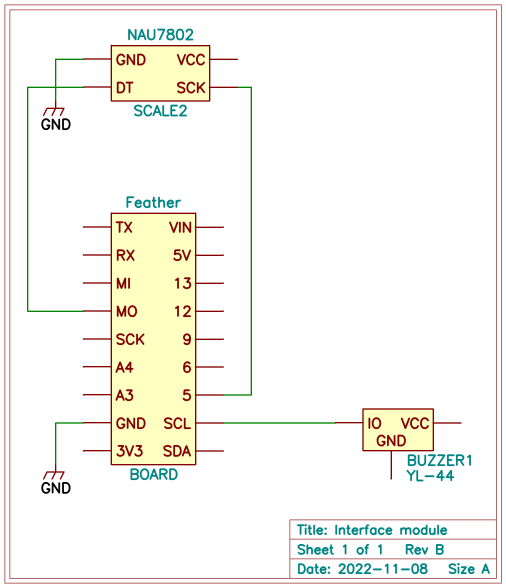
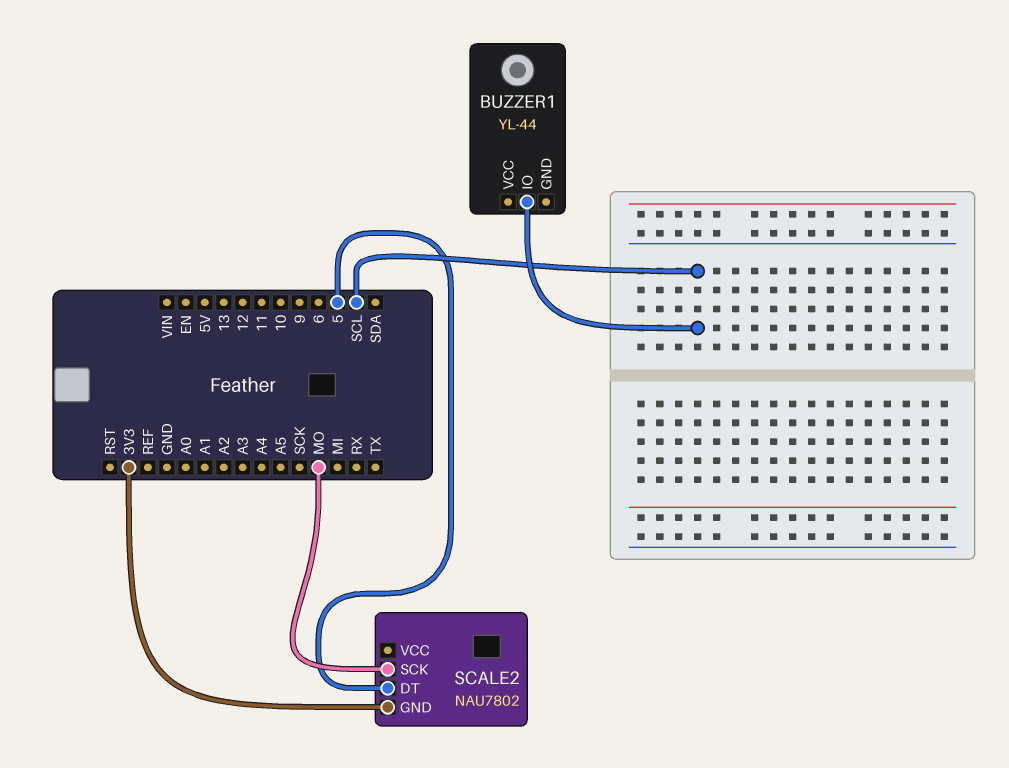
SCALE2 pin DT: MO -> 5
SCALE2 pin GND: GND -> 3V3
SCALE2 pin SCK: 5 -> MO

